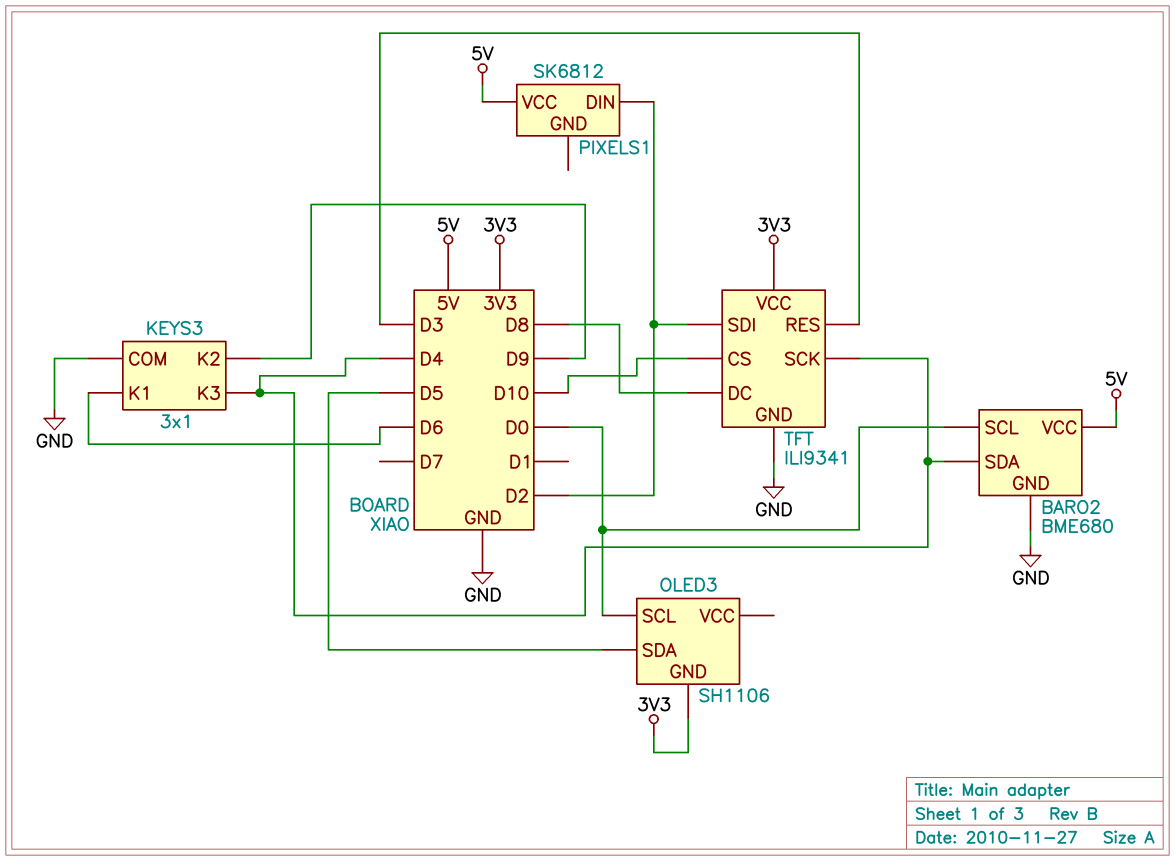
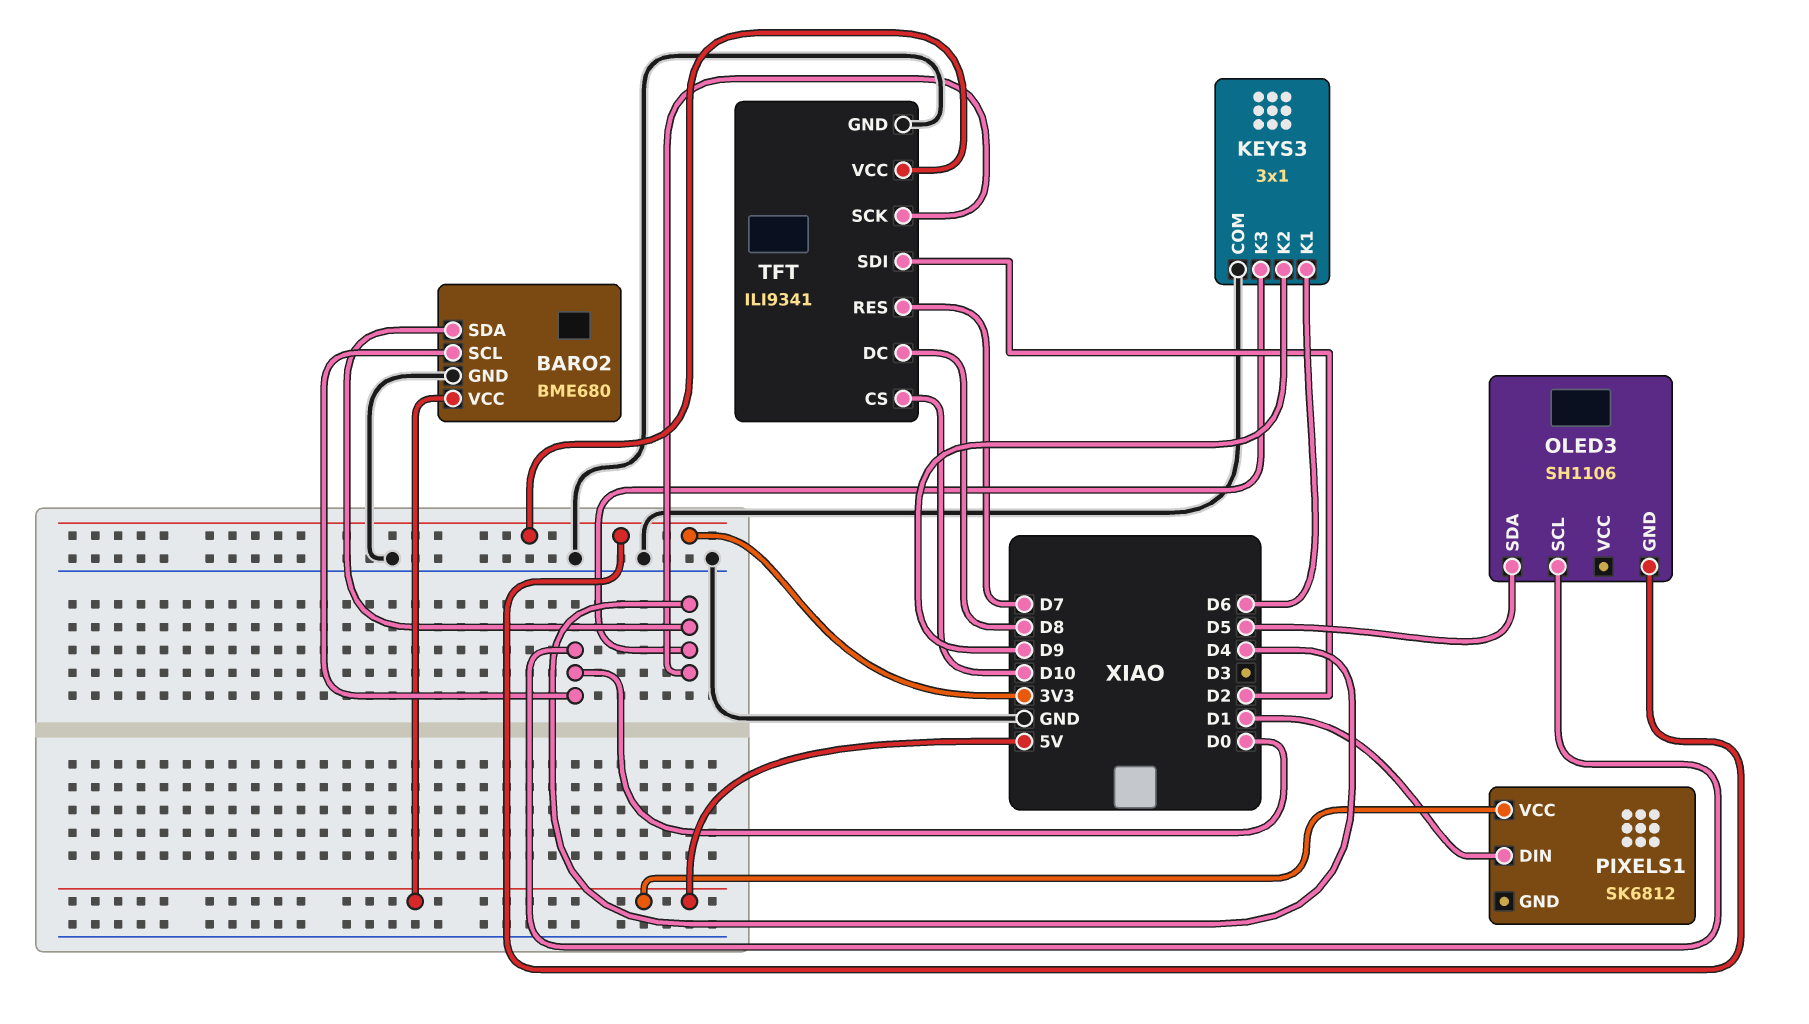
PIXELS1 pin DIN: D2 -> D1
TFT pin RES: D3 -> D7

